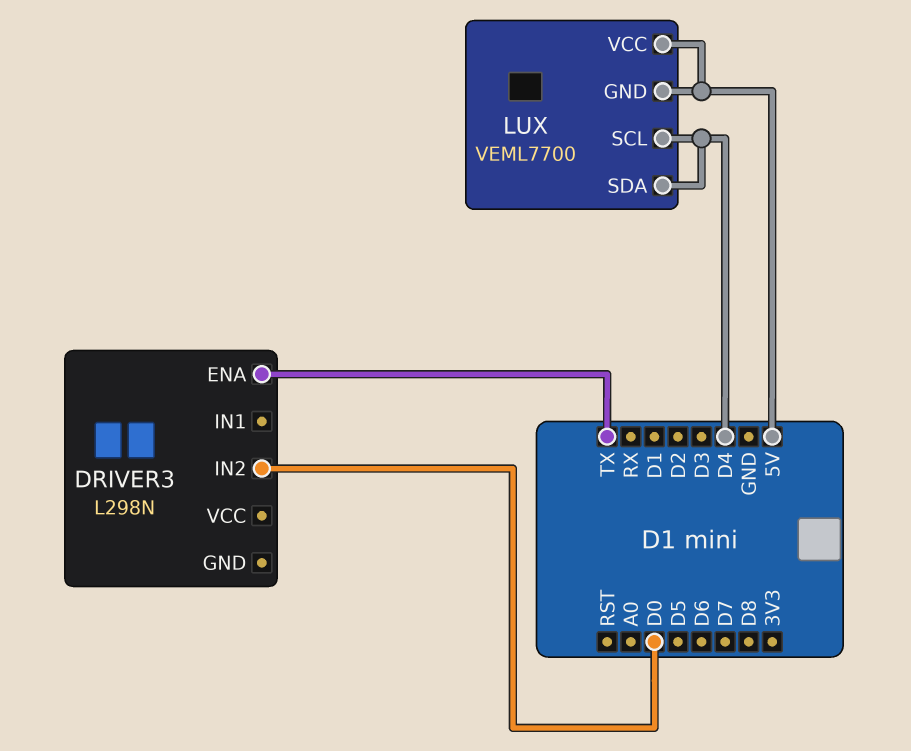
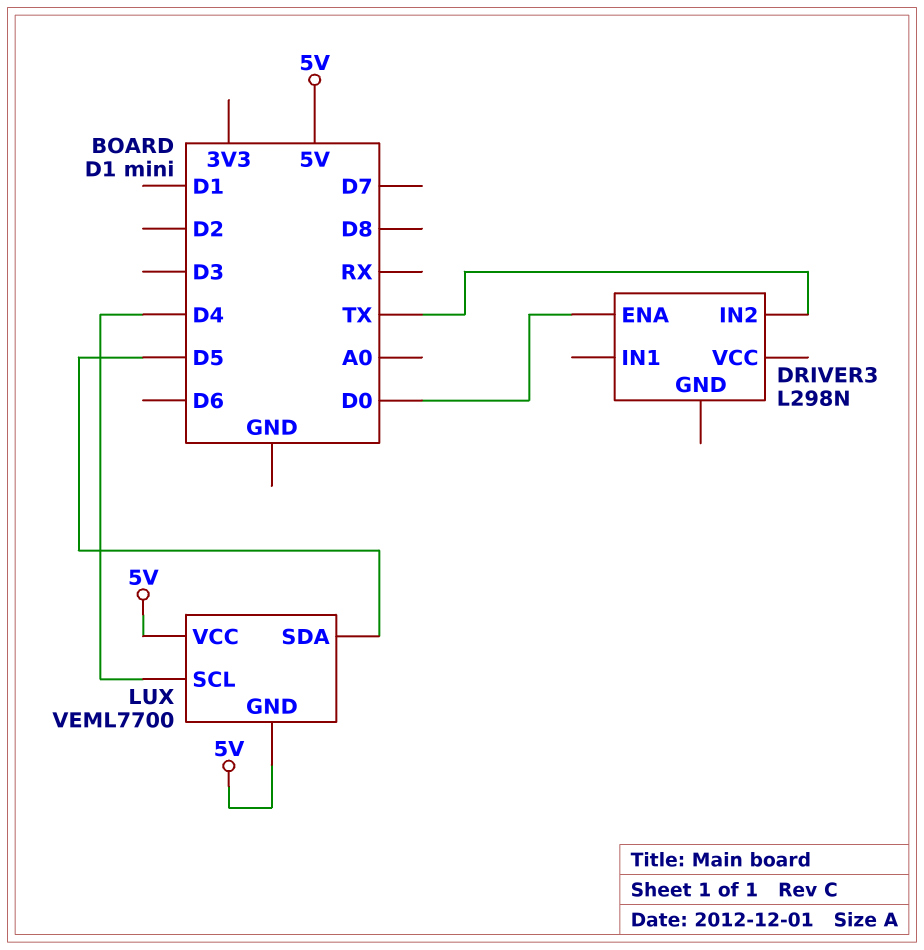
DRIVER3 pin ENA: TX -> D0
DRIVER3 pin IN2: D0 -> TX
LUX pin SDA: D4 -> D5

